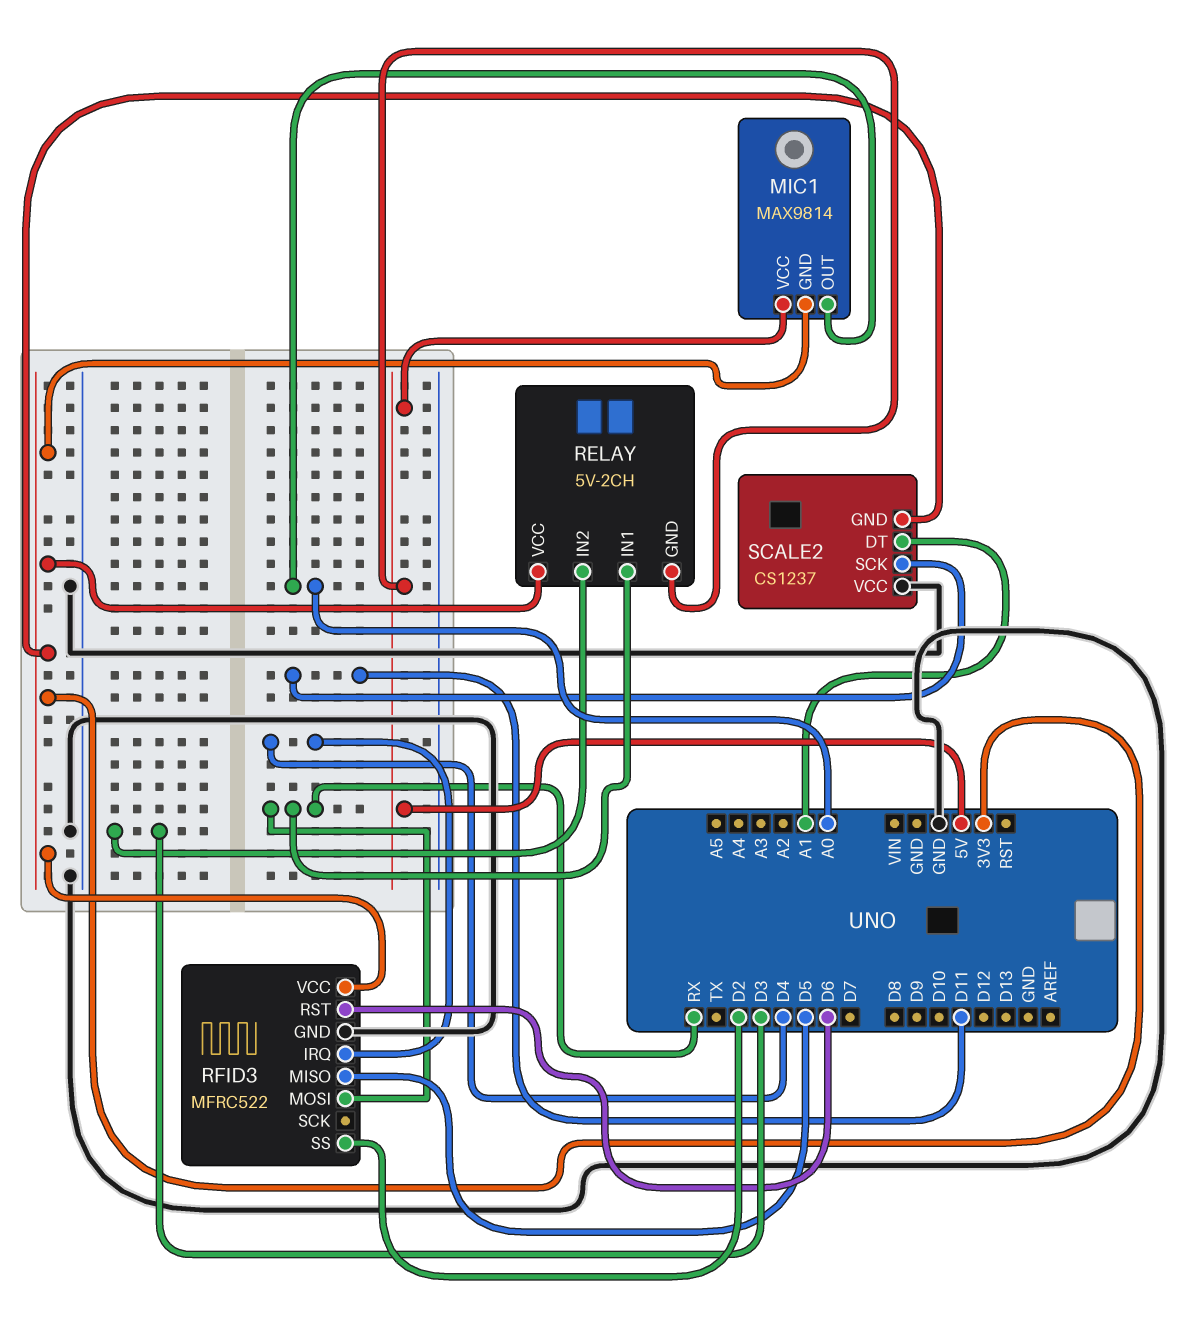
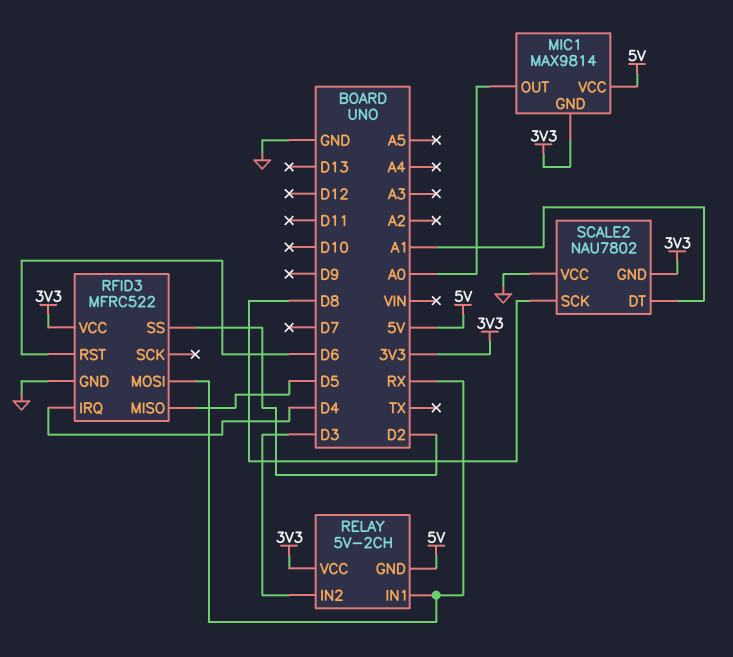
SCALE2: CS1237 -> NAU7802
SCALE2 pin SCK: D11 -> D8

